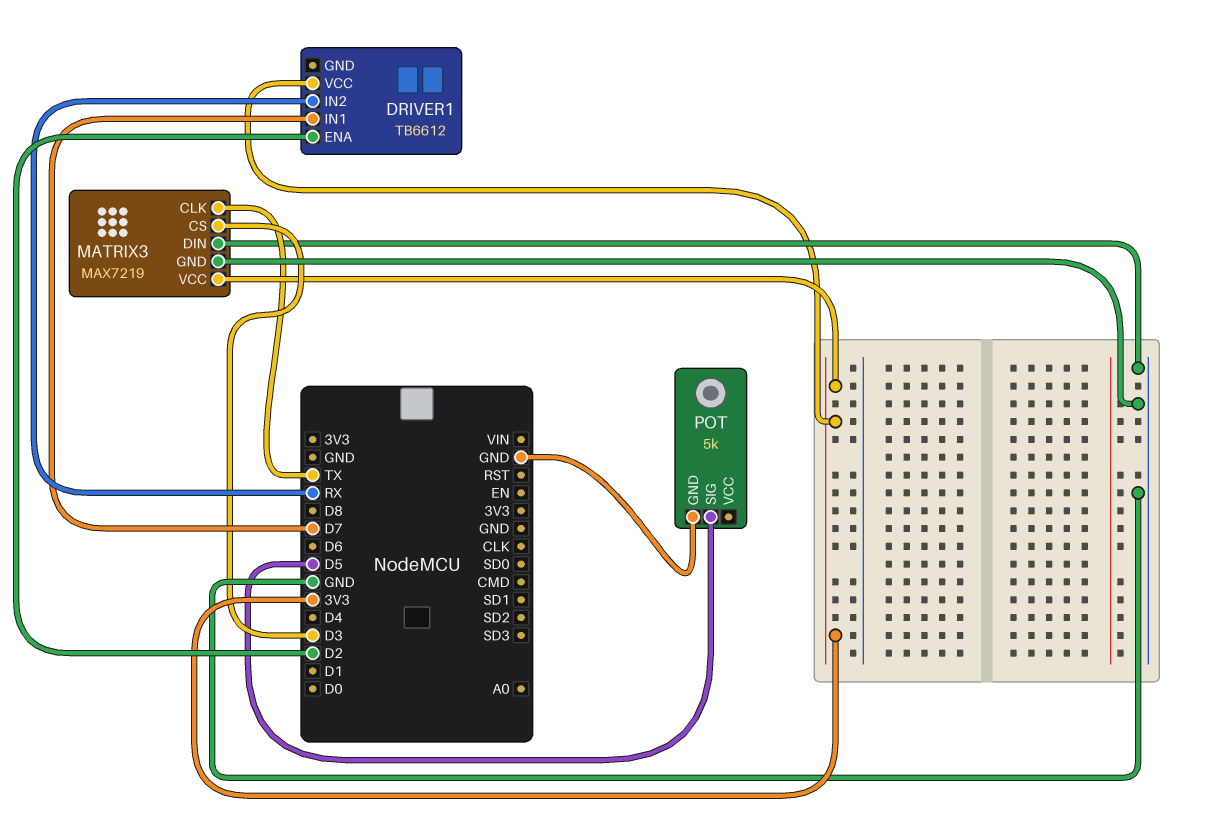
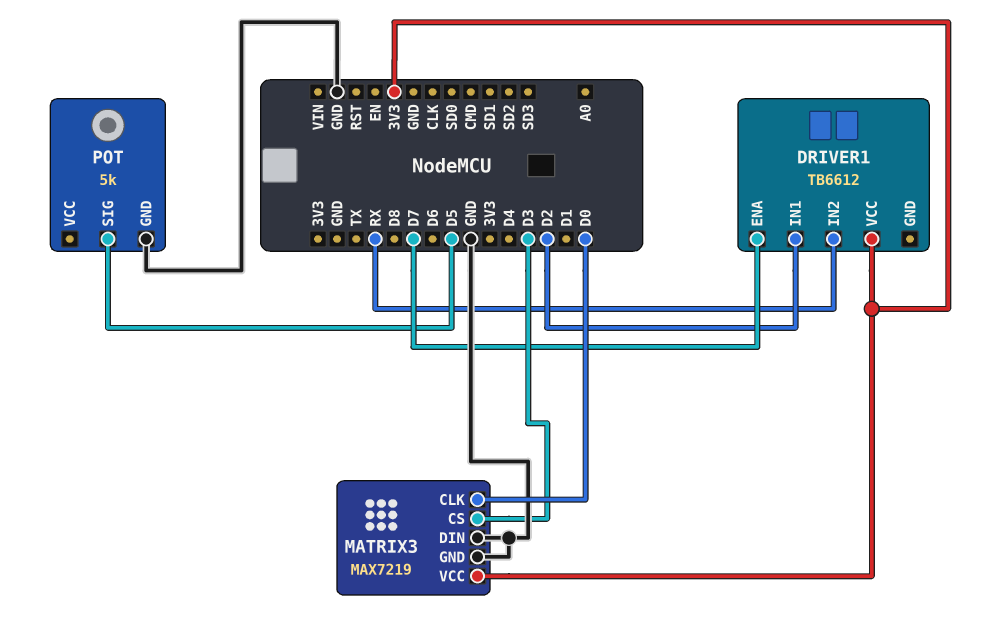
DRIVER1 pin ENA: D2 -> D7
DRIVER1 pin IN1: D7 -> D2
MATRIX3 pin CLK: TX -> D0

